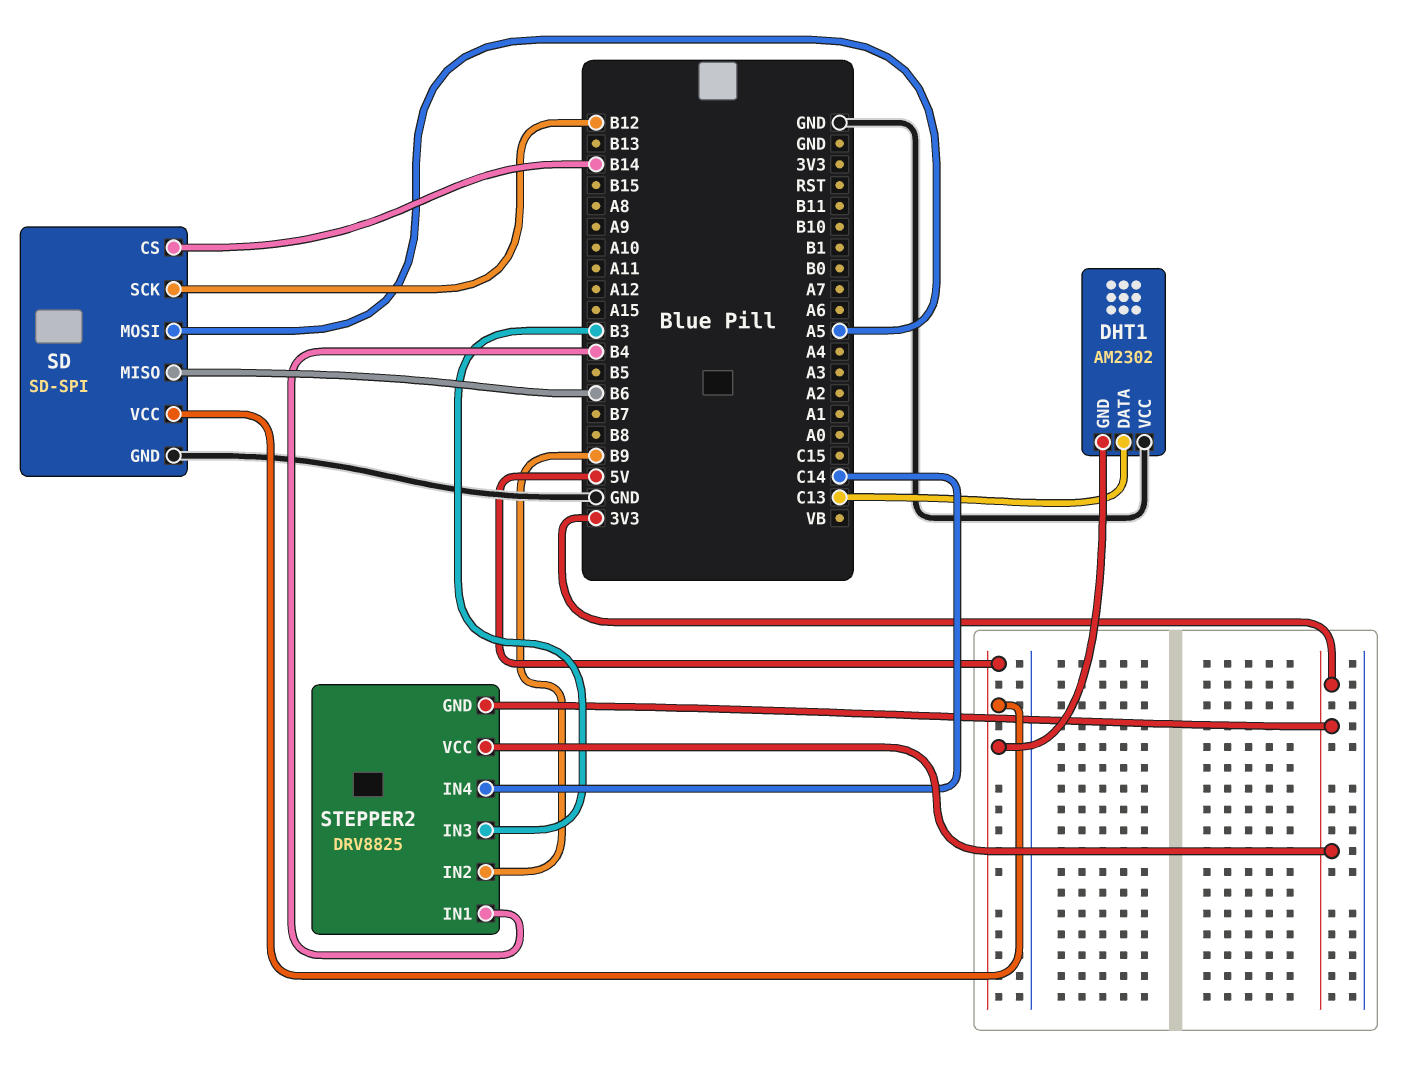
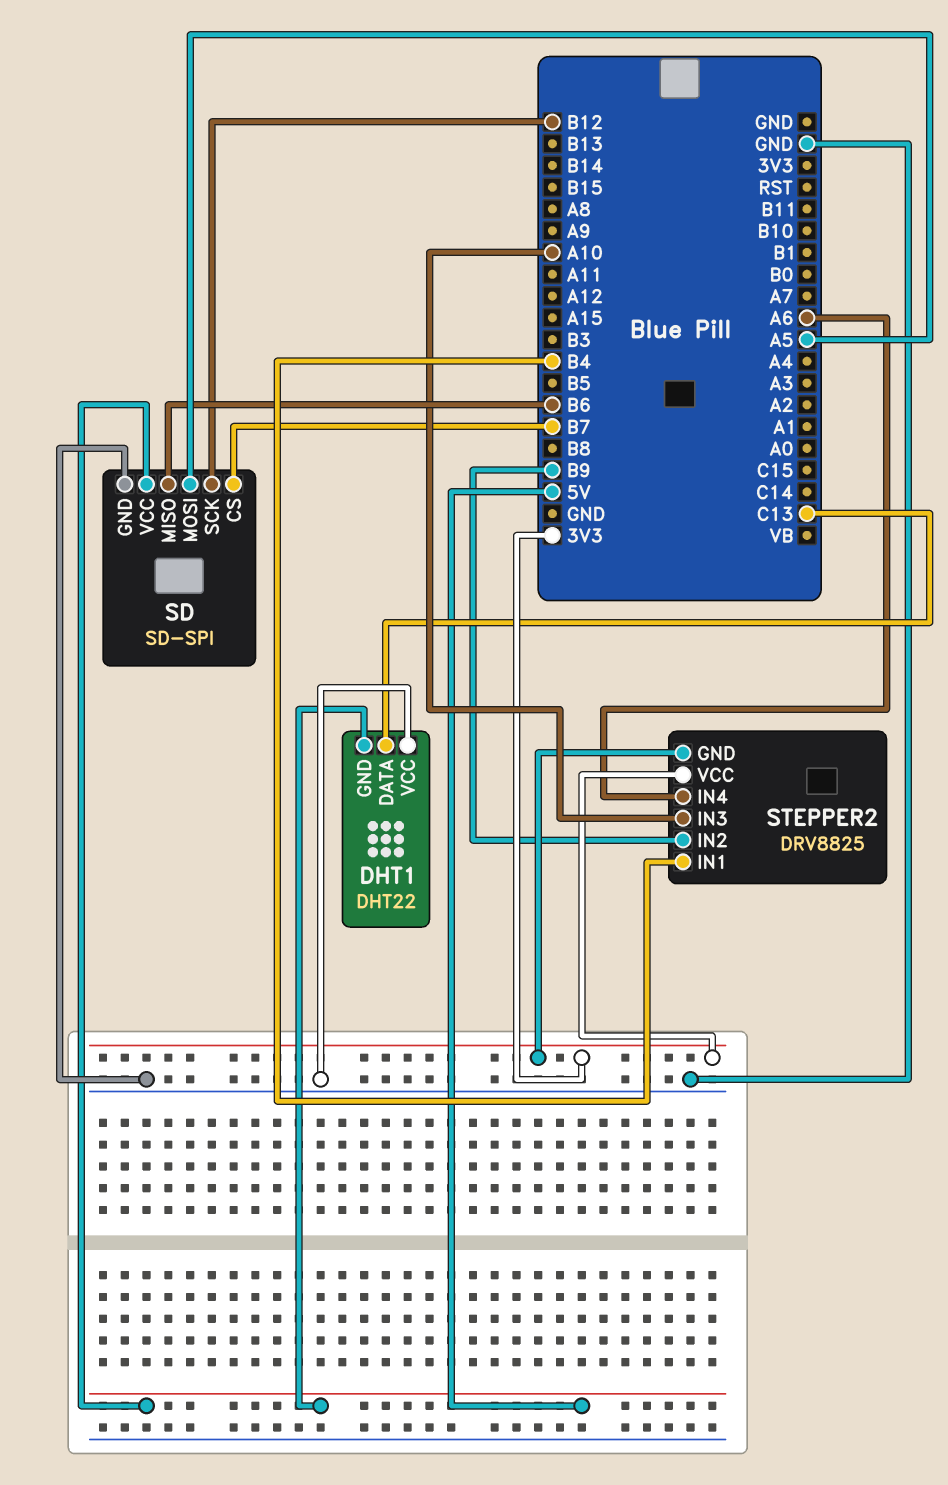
DHT1: AM2302 -> DHT22
SD pin CS: B14 -> B7
STEPPER2 pin IN3: B3 -> A10
STEPPER2 pin IN4: C14 -> A6

